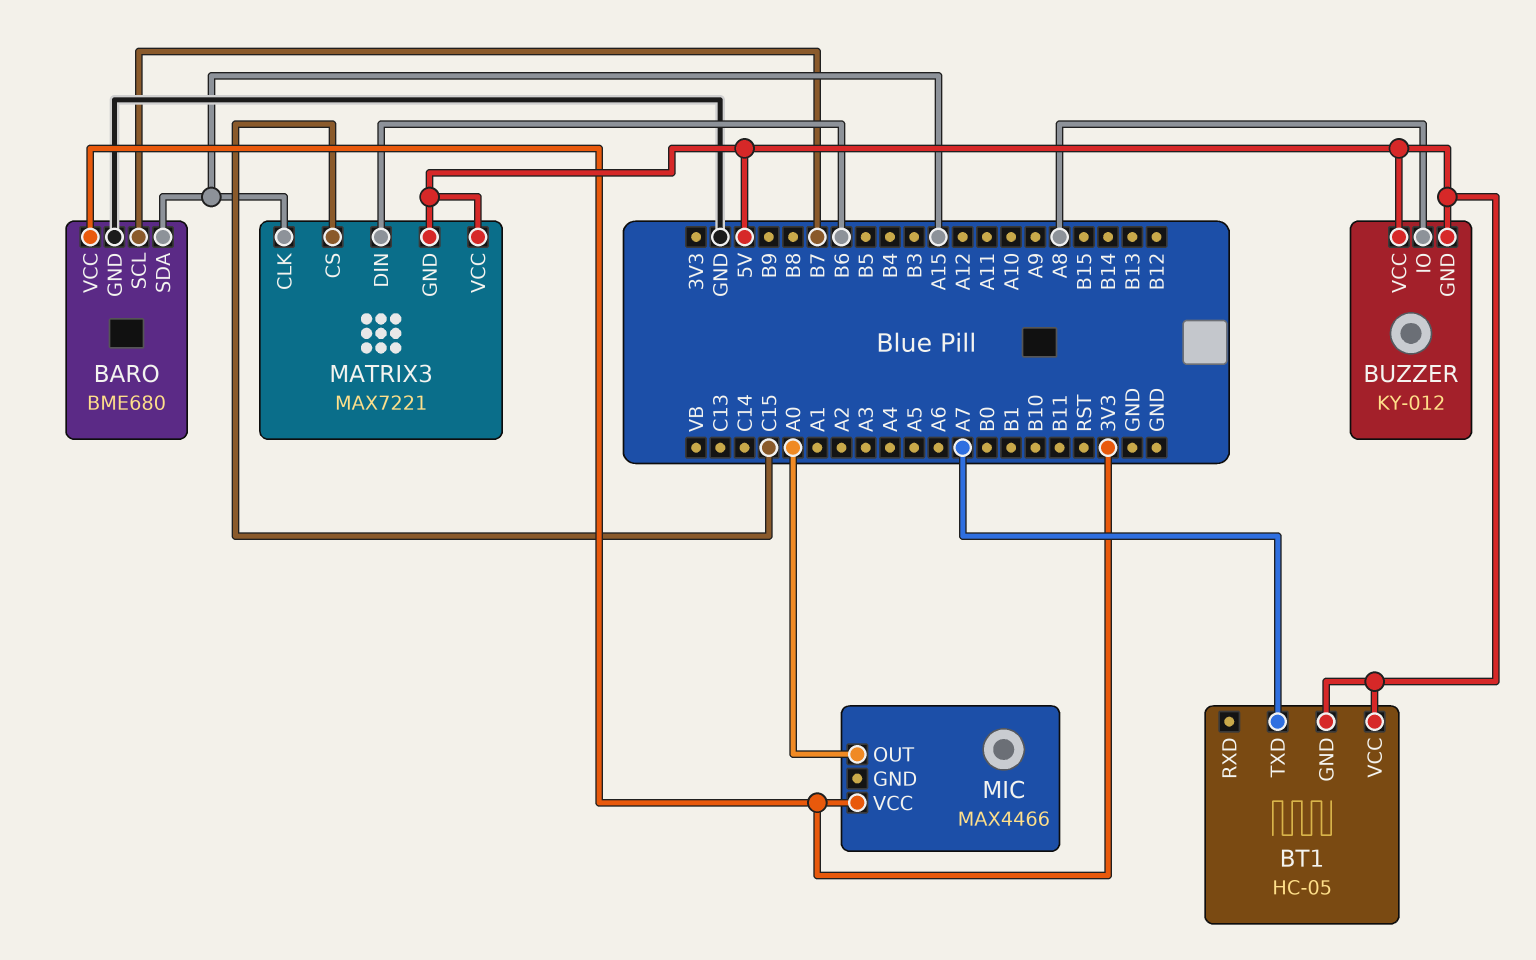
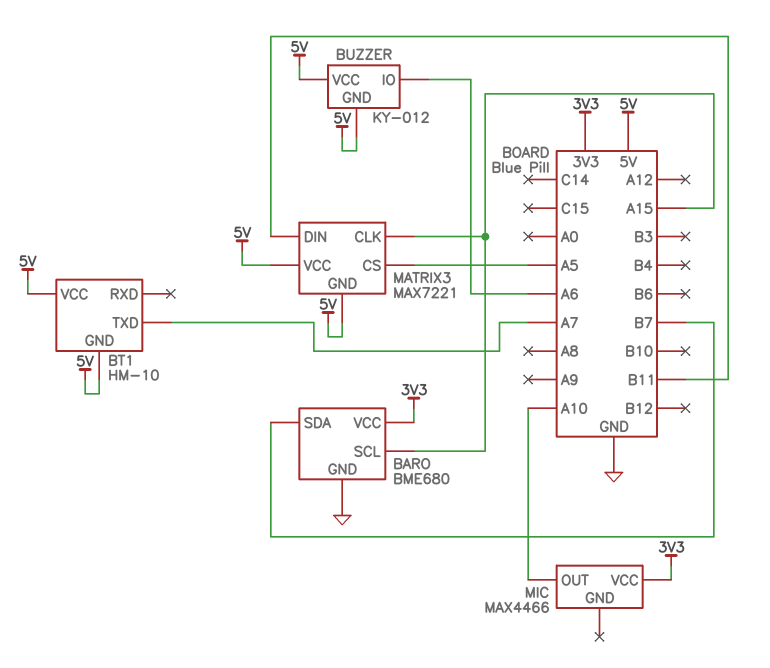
BARO pin SCL: B7 -> A15
BARO pin SDA: A15 -> B7
BT1: HC-05 -> HM-10
BUZZER pin IO: A8 -> A6
MATRIX3 pin CS: C15 -> A5
MATRIX3 pin DIN: B6 -> B11
MIC pin OUT: A0 -> A10

